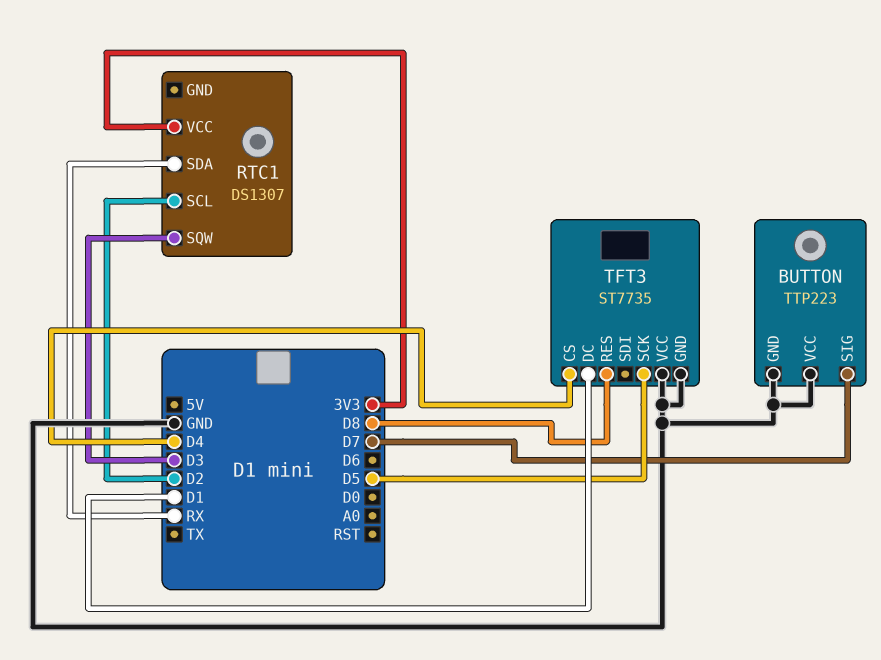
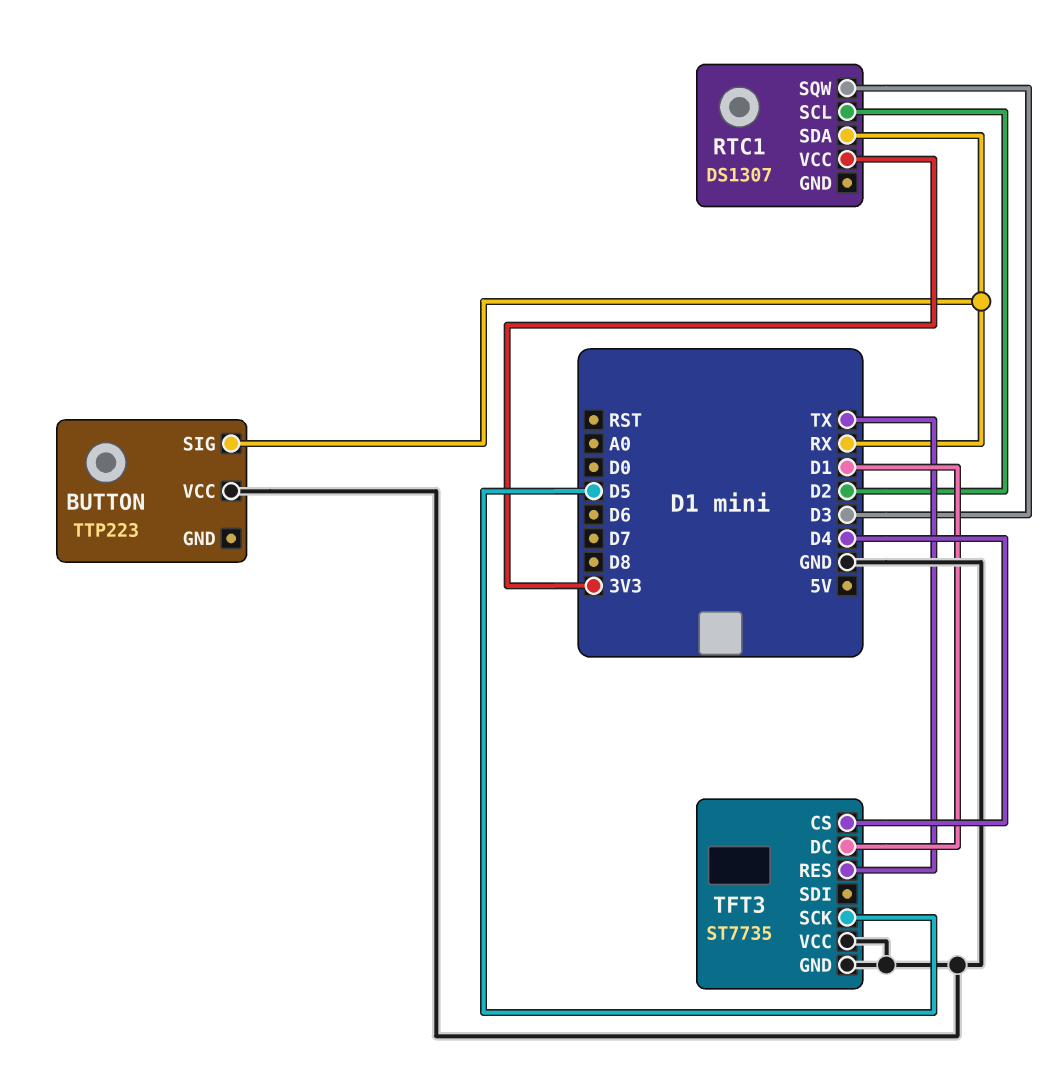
BUTTON pin GND: GND -> none
BUTTON pin SIG: D7 -> RX
TFT3 pin RES: D8 -> TX

